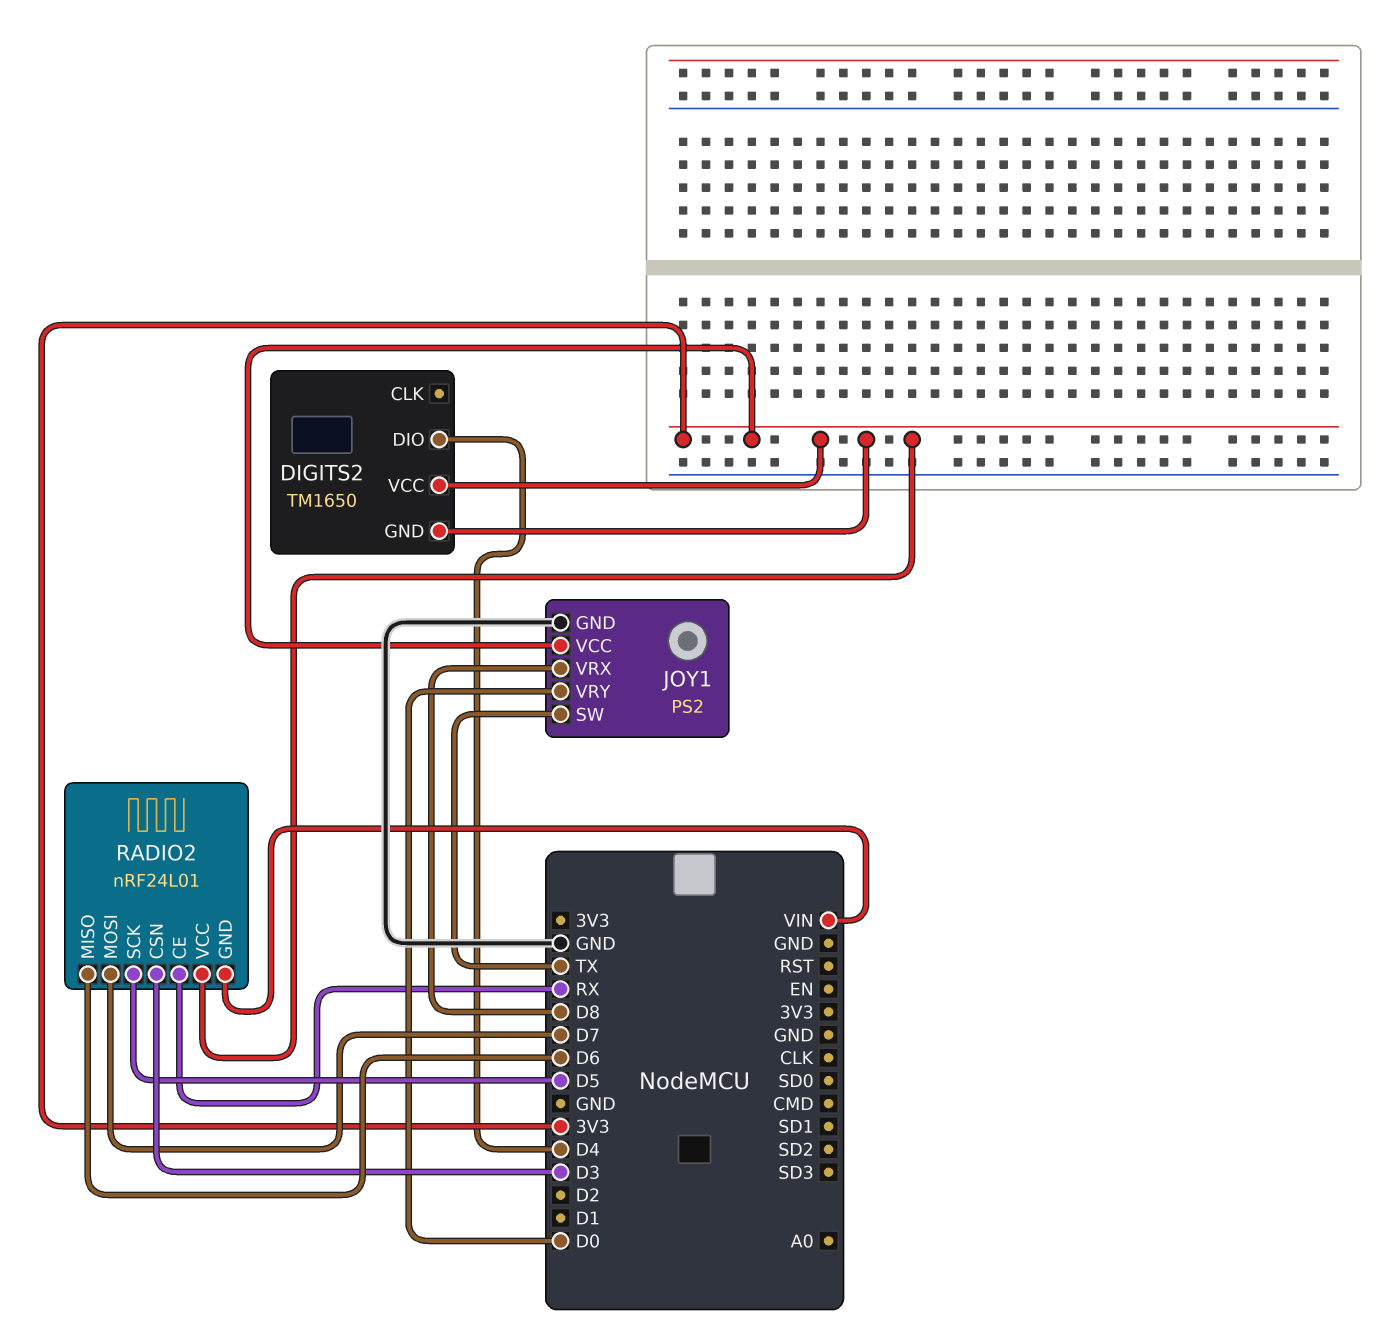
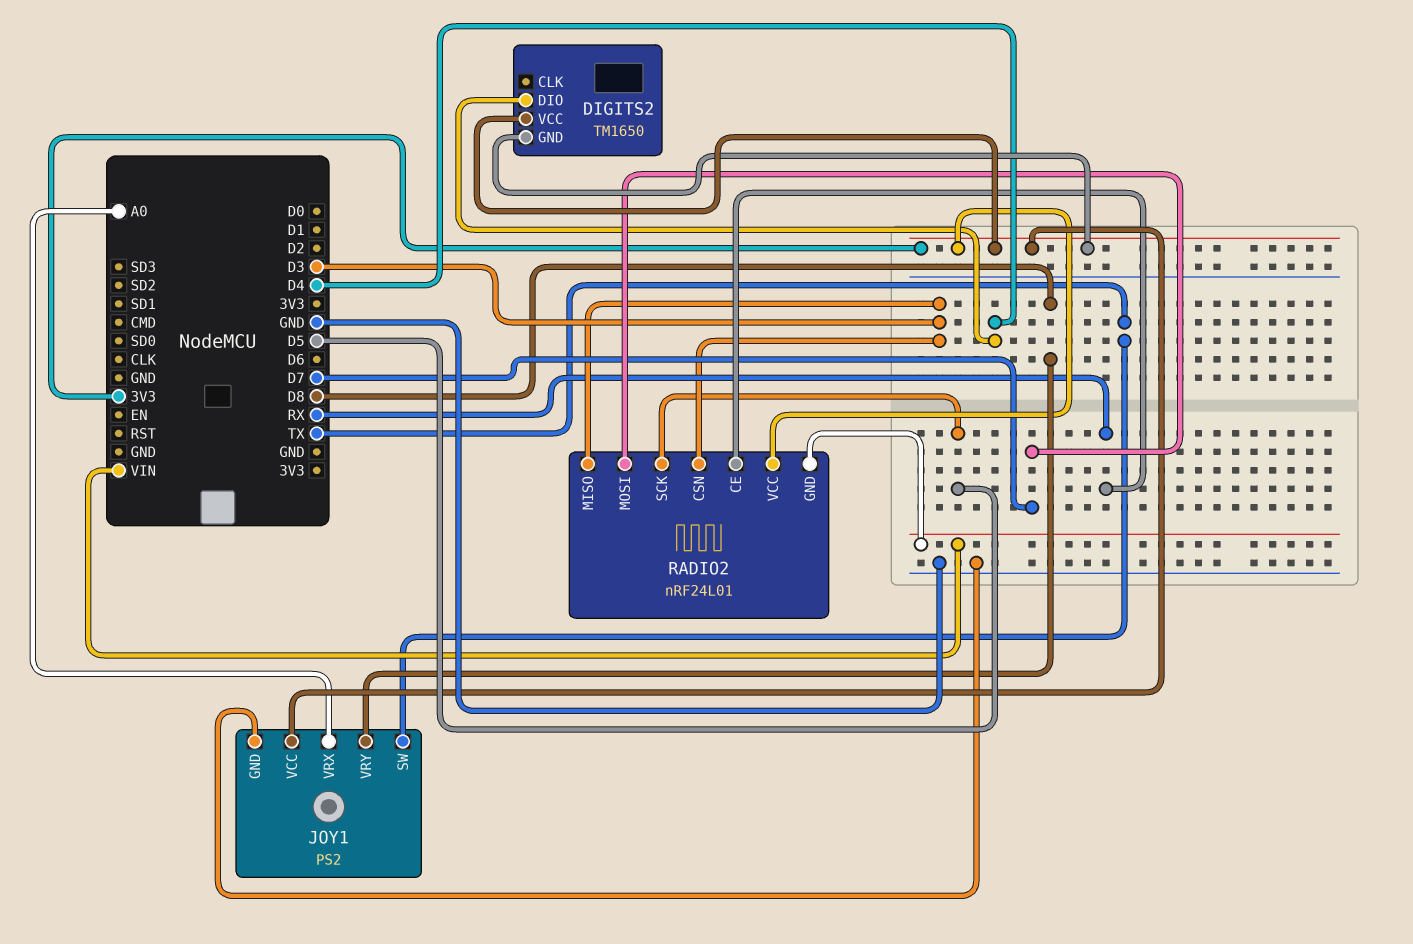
JOY1 pin VRX: D8 -> A0
JOY1 pin VRY: D0 -> D8
RADIO2 pin MISO: D6 -> D3

